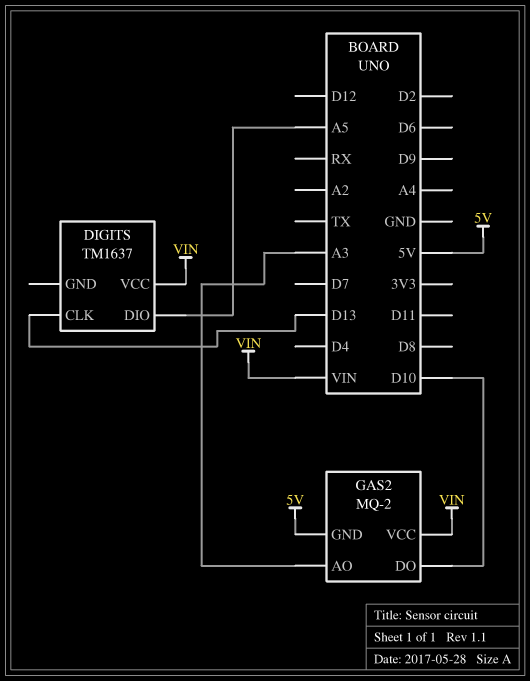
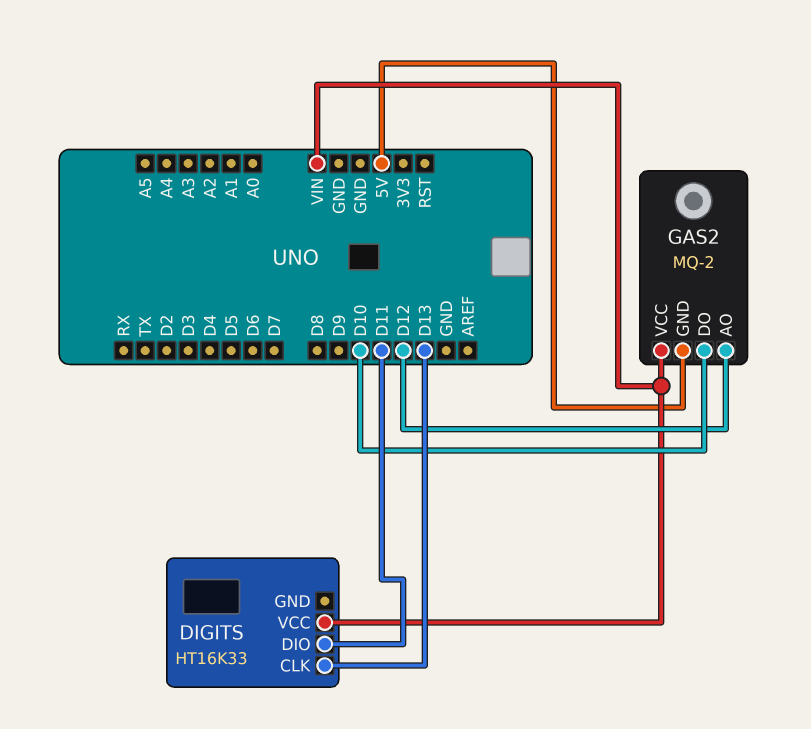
DIGITS: TM1637 -> HT16K33
DIGITS pin DIO: A5 -> D11
GAS2 pin AO: A3 -> D12

